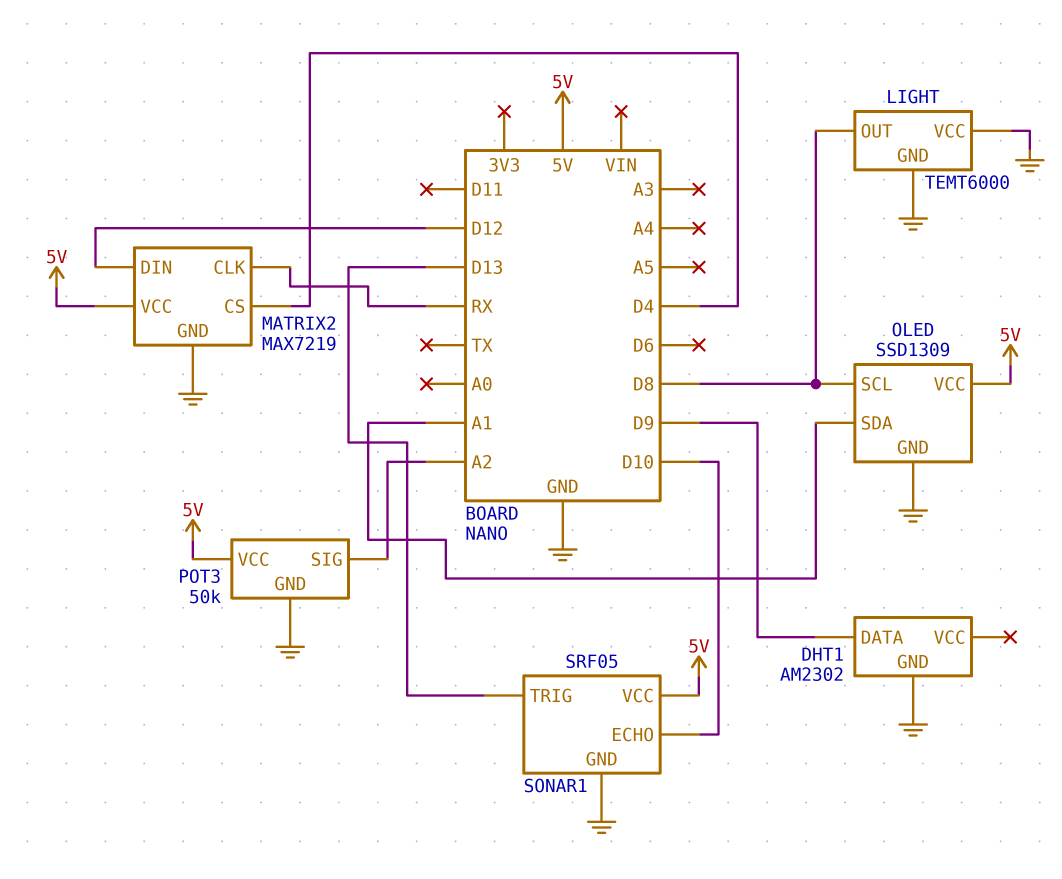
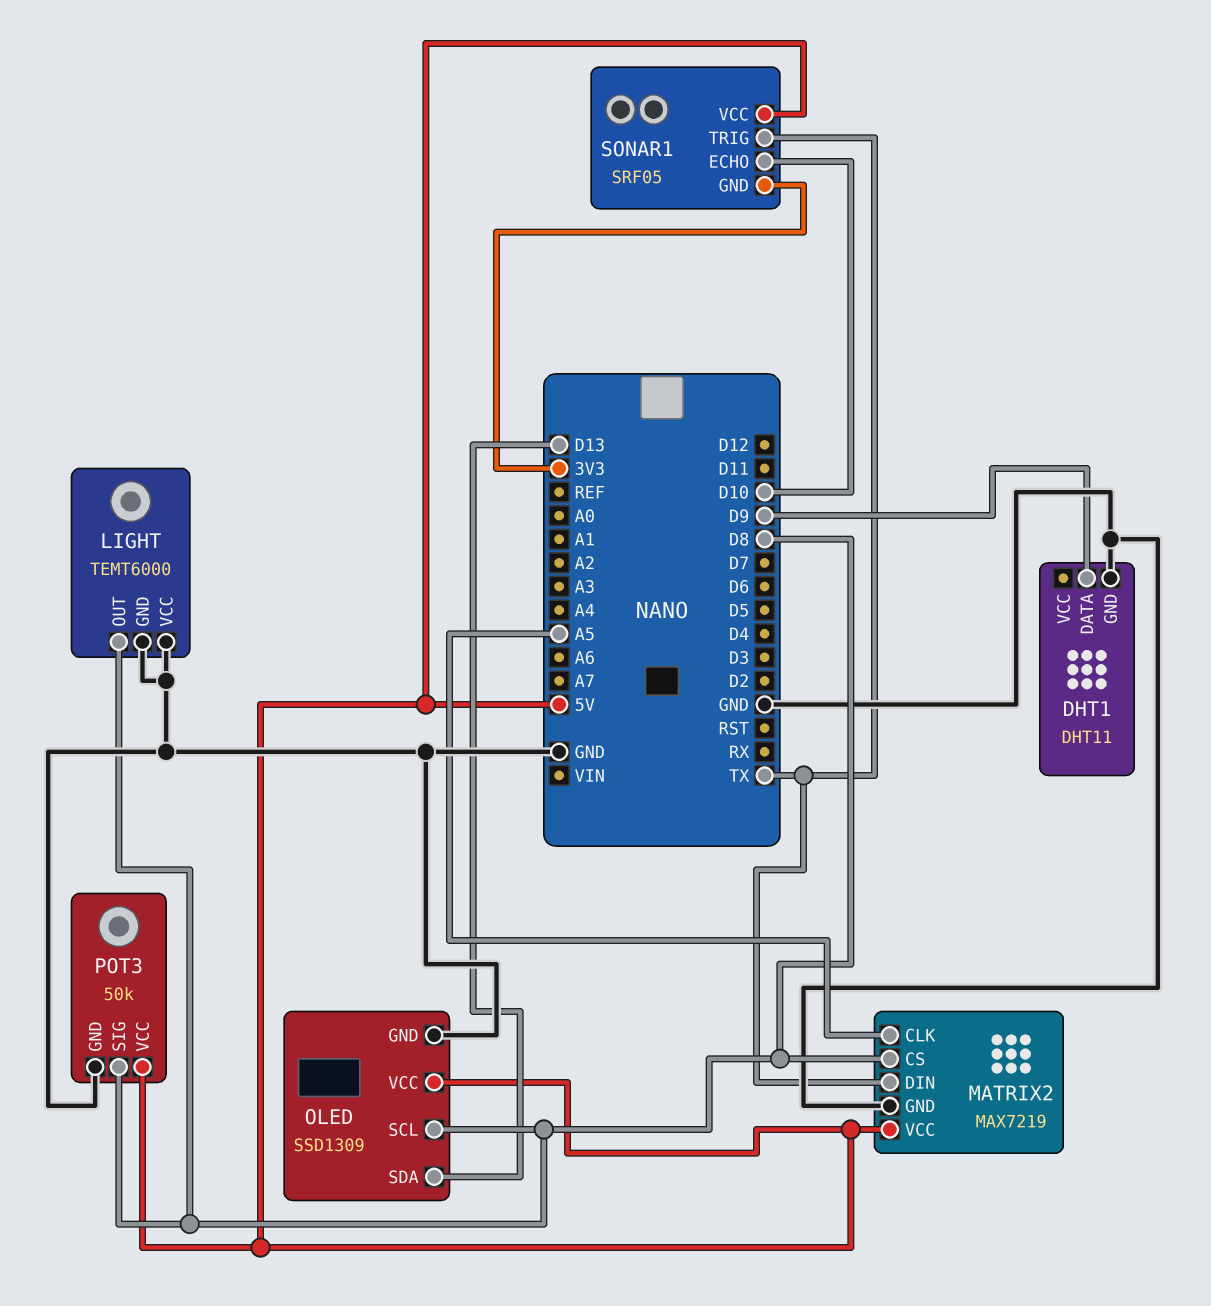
DHT1: AM2302 -> DHT11
MATRIX2 pin CLK: RX -> A5
MATRIX2 pin CS: D4 -> D8
MATRIX2 pin DIN: D12 -> TX
OLED pin SDA: A1 -> D13
POT3 pin SIG: A2 -> D8
SONAR1 pin GND: GND -> 3V3
SONAR1 pin TRIG: D13 -> TX

